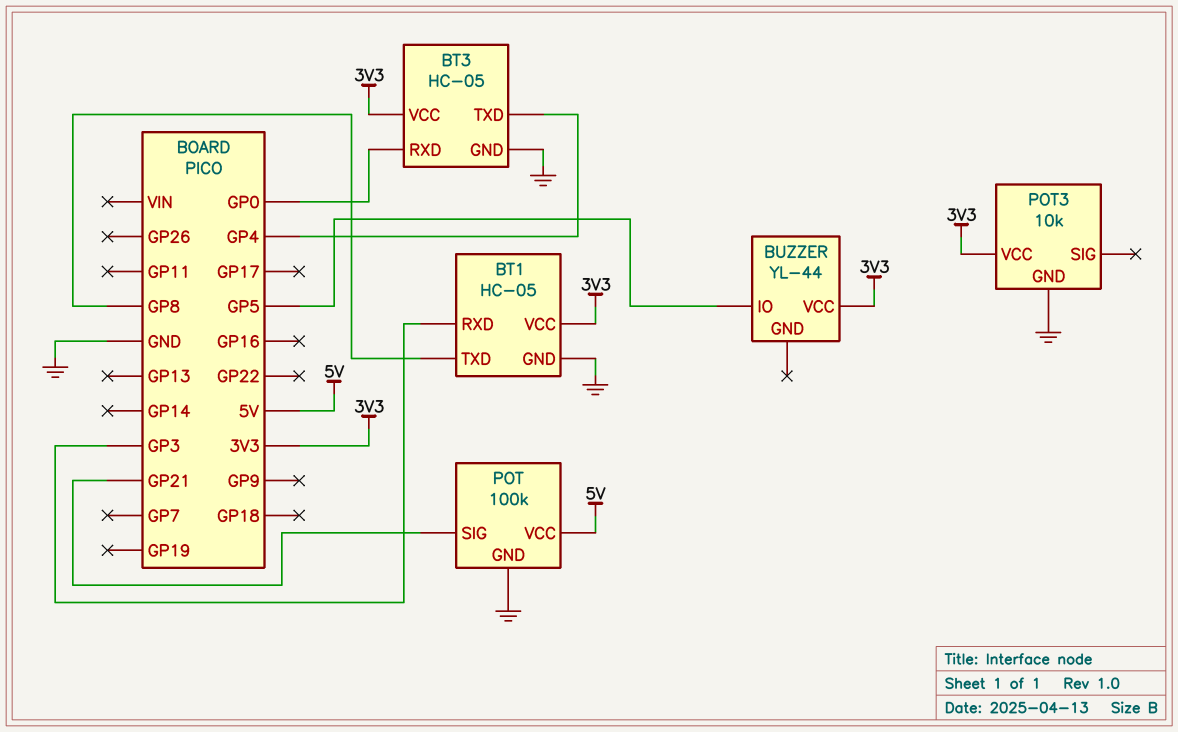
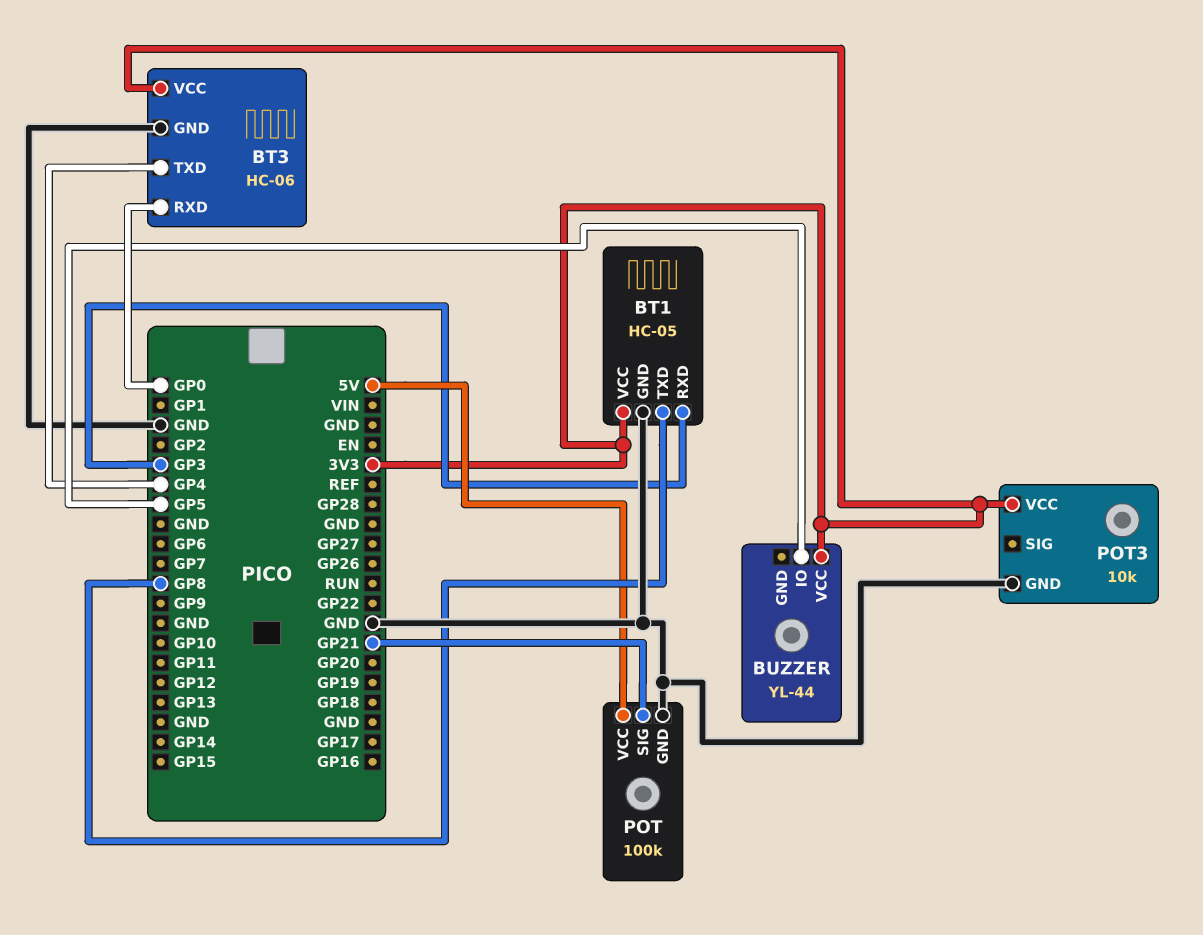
BT3: HC-05 -> HC-06

